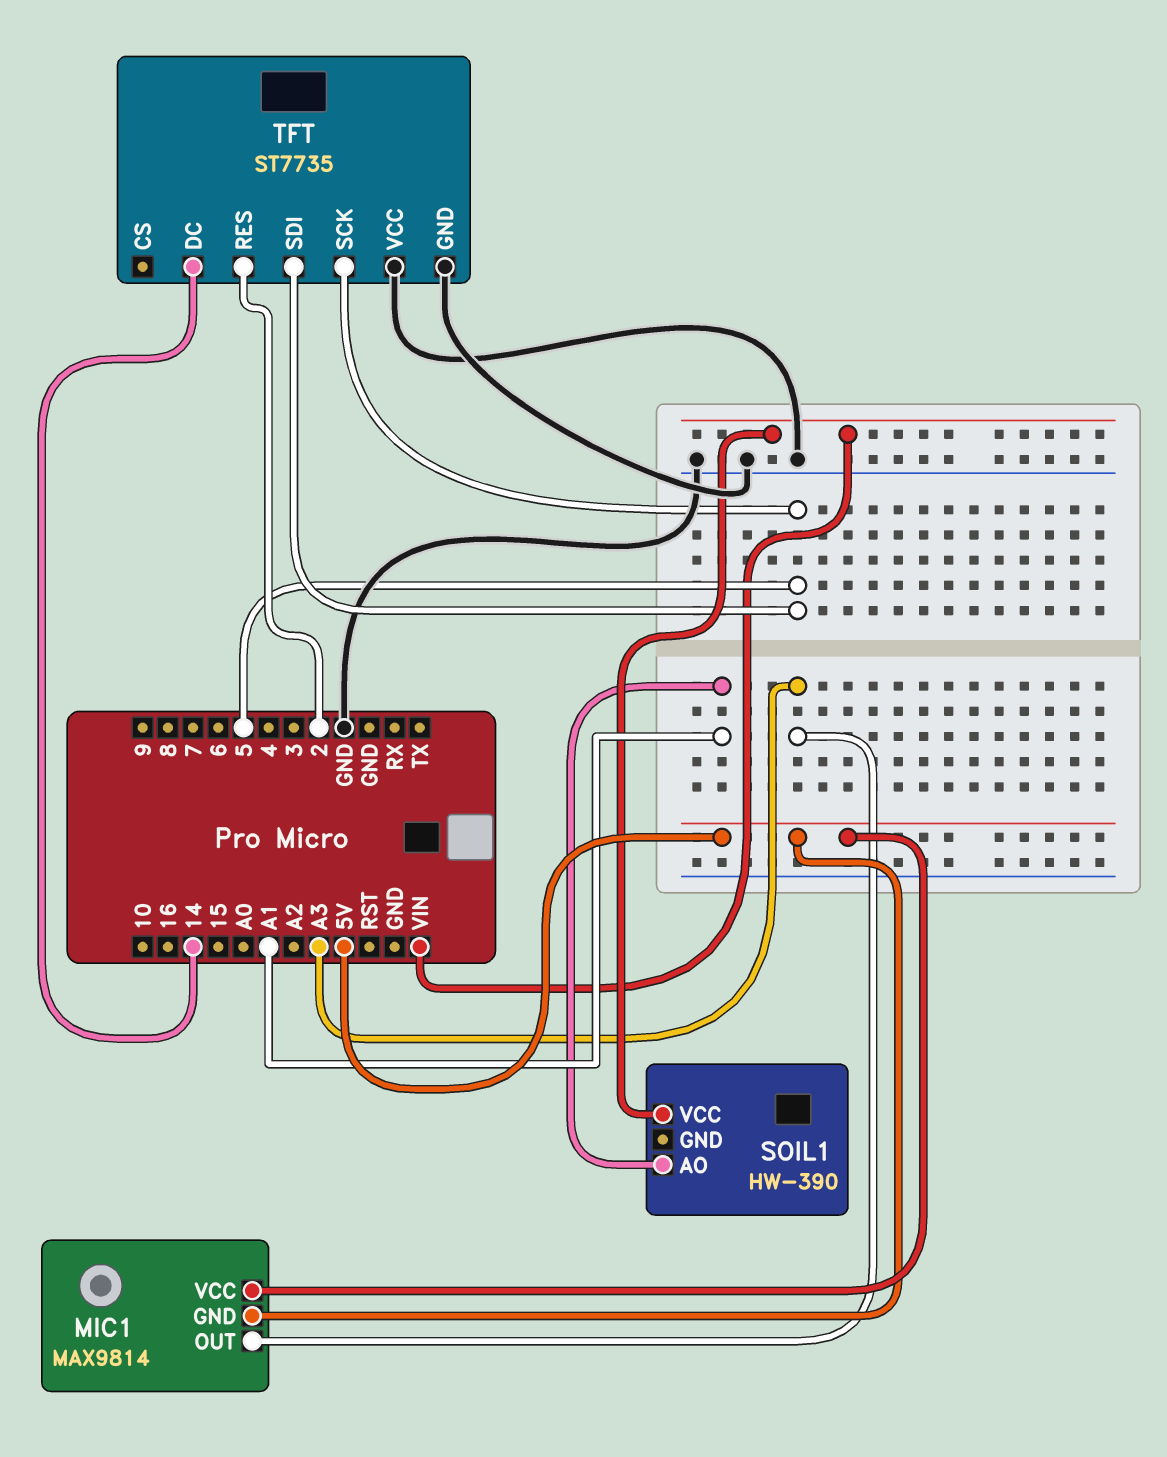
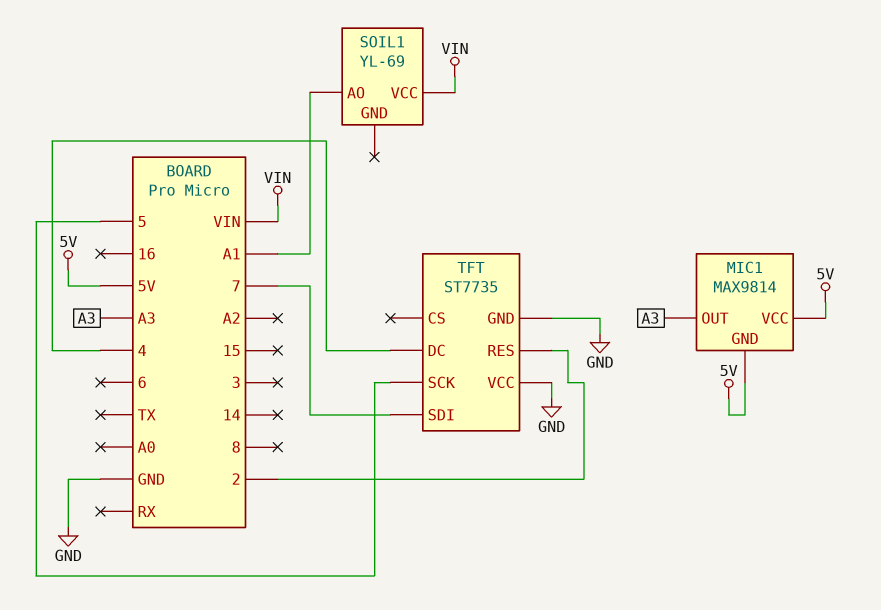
SOIL1: HW-390 -> YL-69
TFT pin DC: 14 -> 4
TFT pin SDI: 5 -> 7

